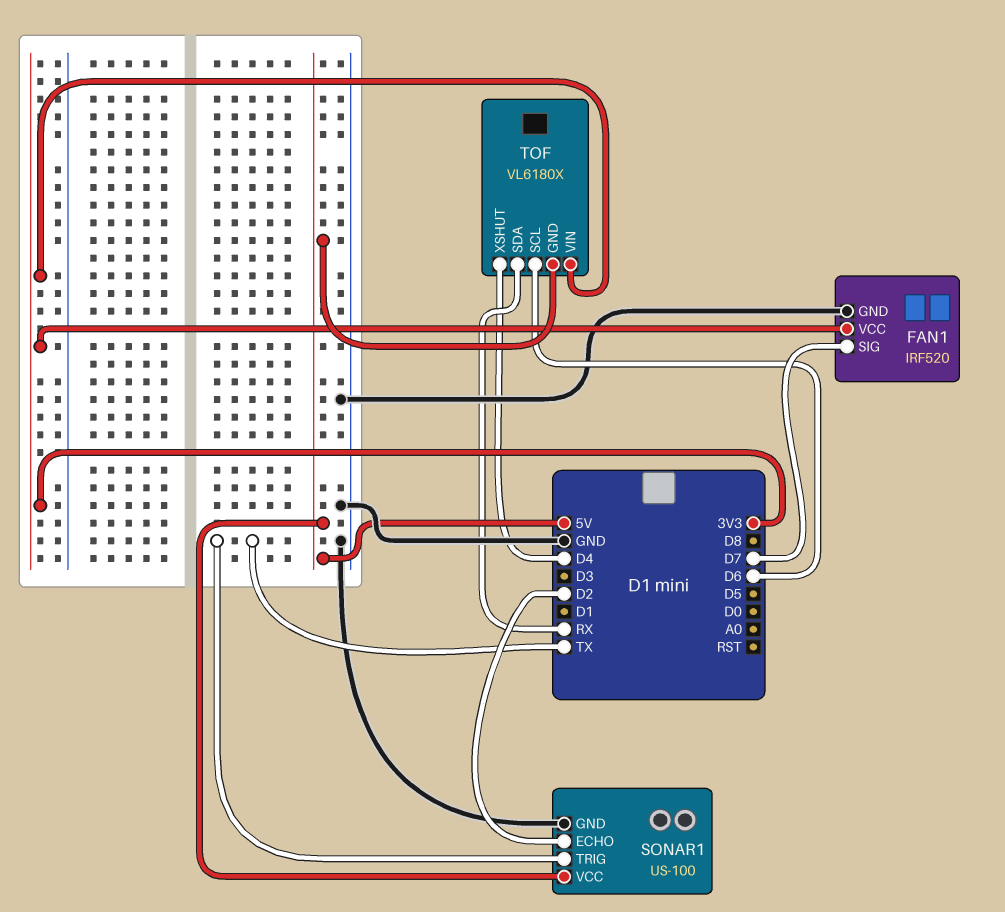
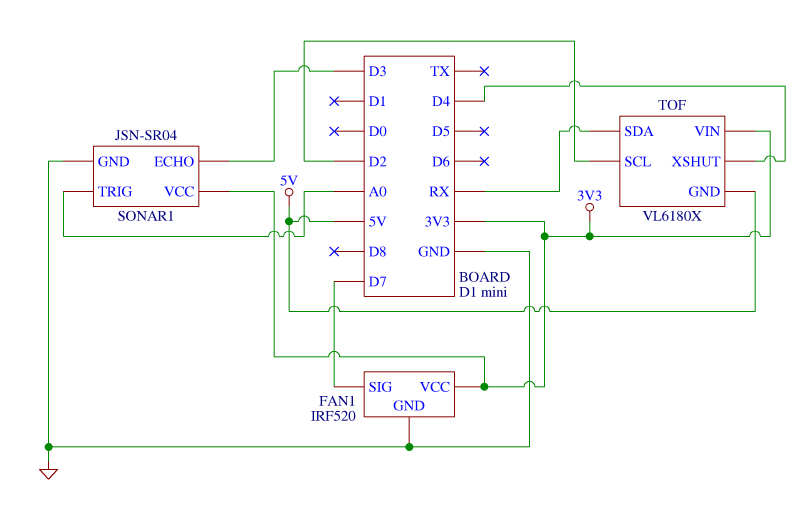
SONAR1: US-100 -> JSN-SR04
SONAR1 pin ECHO: D2 -> D3
SONAR1 pin TRIG: TX -> A0
SONAR1 pin VCC: 5V -> 3V3
TOF pin SCL: D6 -> D2

